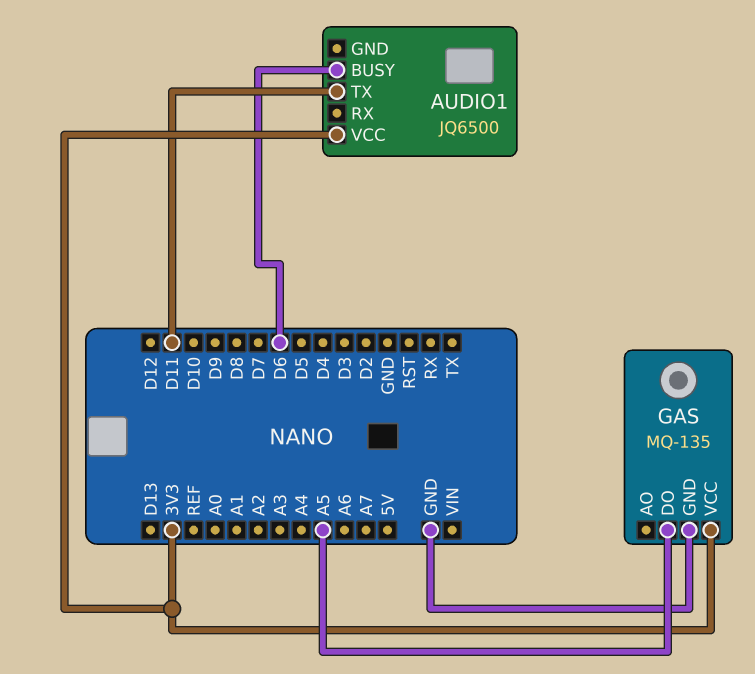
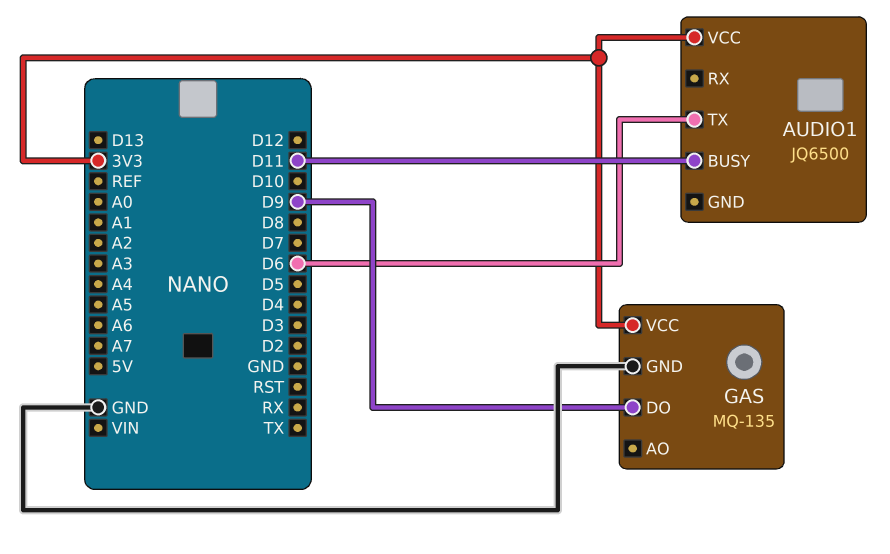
AUDIO1 pin BUSY: D6 -> D11
AUDIO1 pin TX: D11 -> D6
GAS pin DO: A5 -> D9

